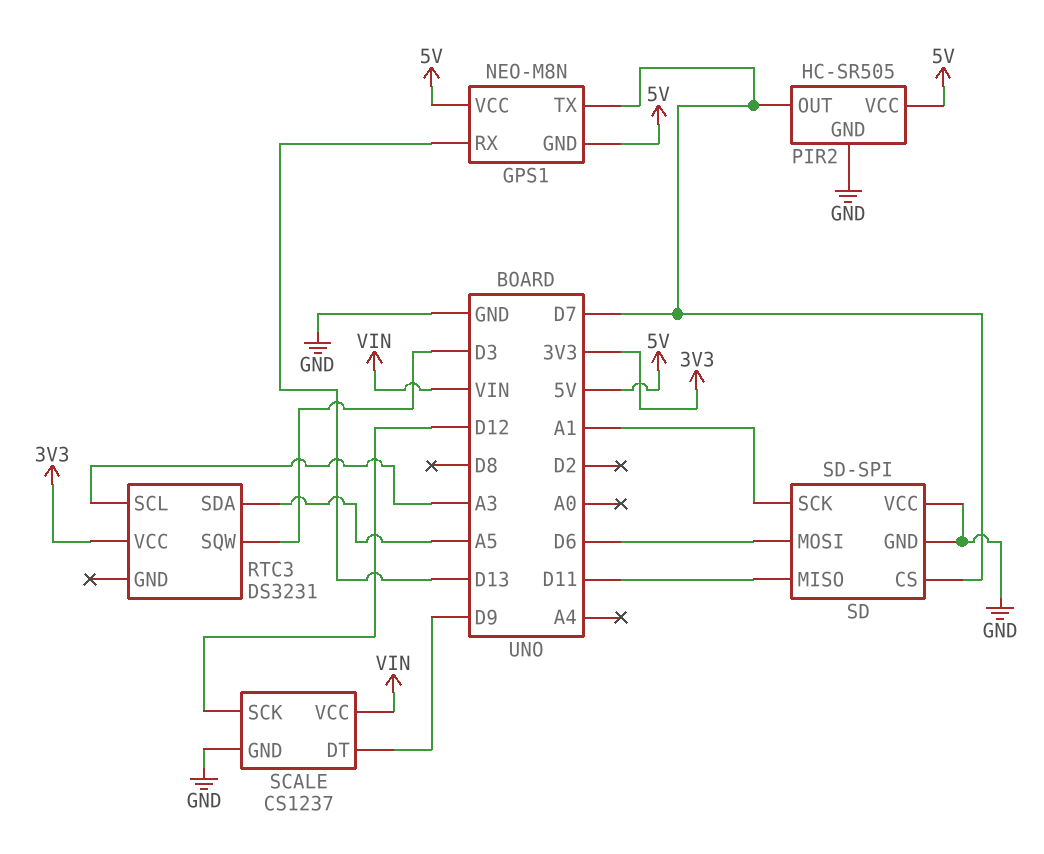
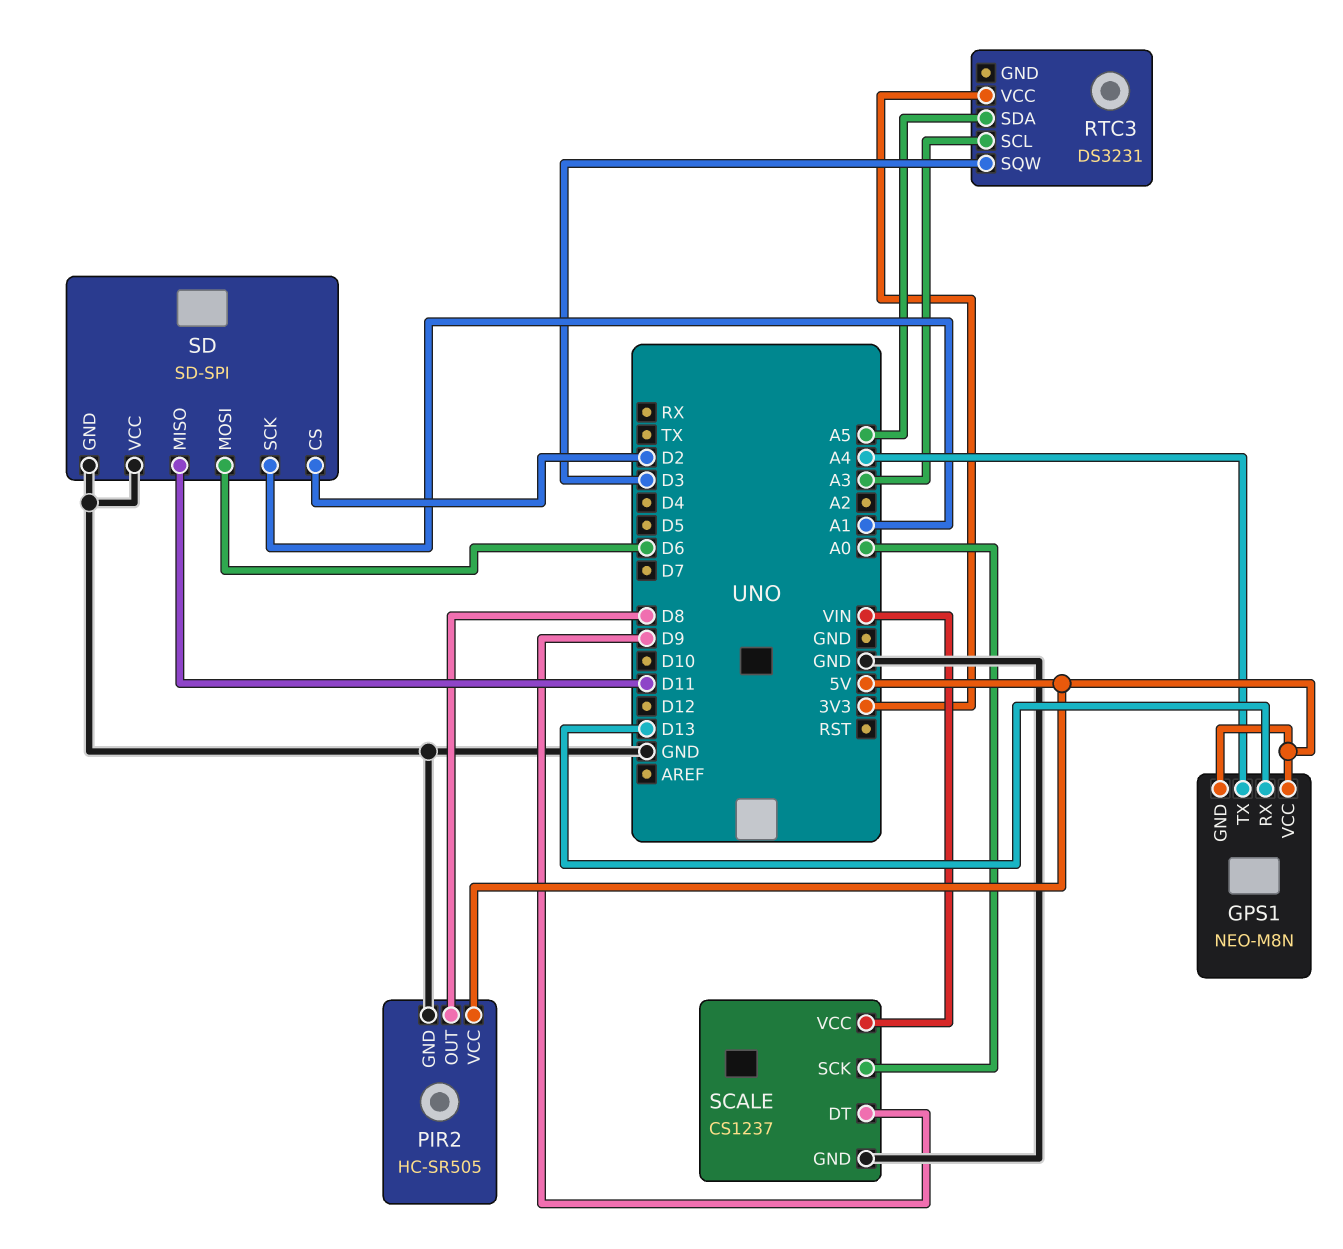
GPS1 pin TX: D7 -> A4
PIR2 pin OUT: D7 -> D8
SCALE pin SCK: D12 -> A0
SD pin CS: D7 -> D2

